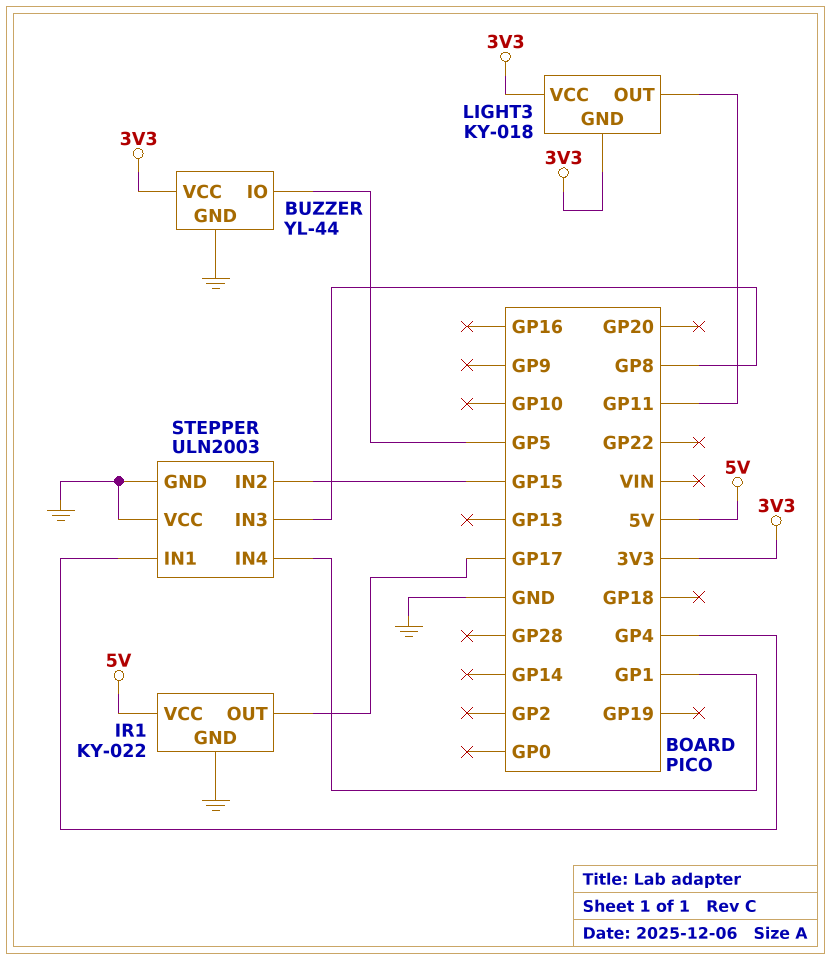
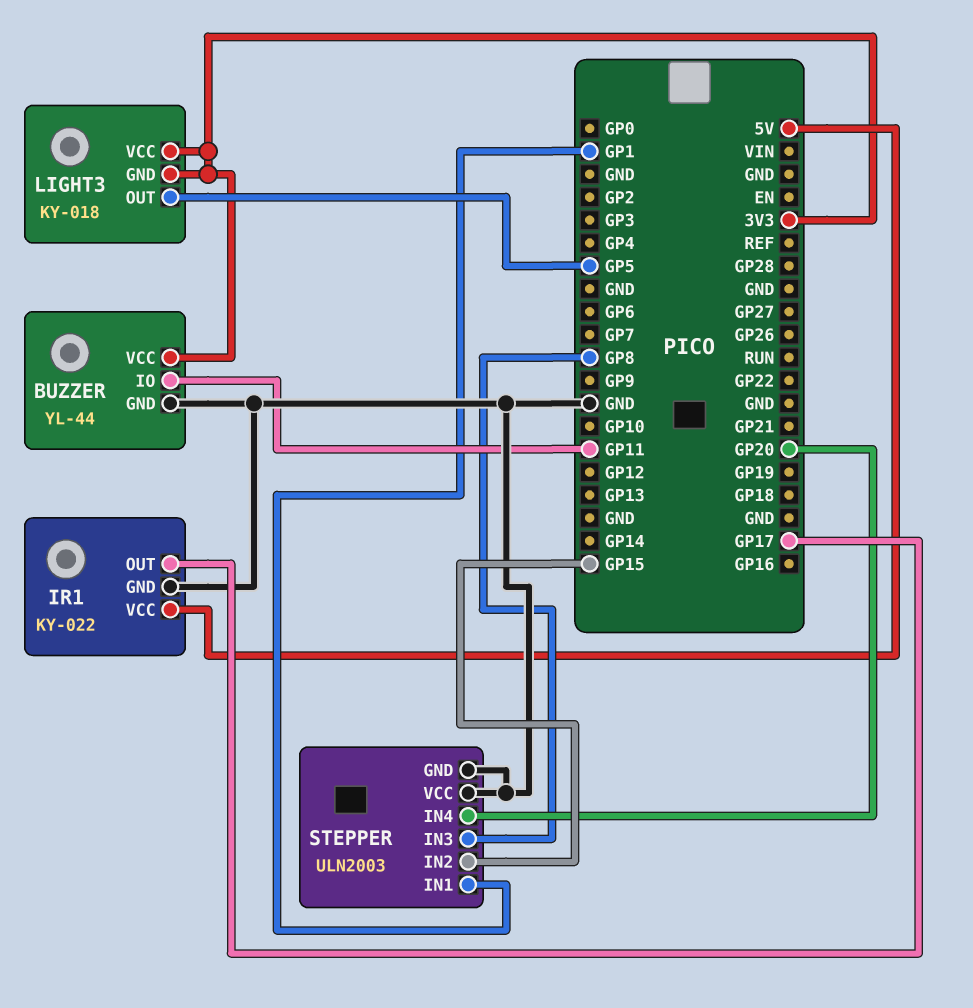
BUZZER pin IO: GP5 -> GP11
LIGHT3 pin OUT: GP11 -> GP5
STEPPER pin IN1: GP4 -> GP1
STEPPER pin IN4: GP1 -> GP20

